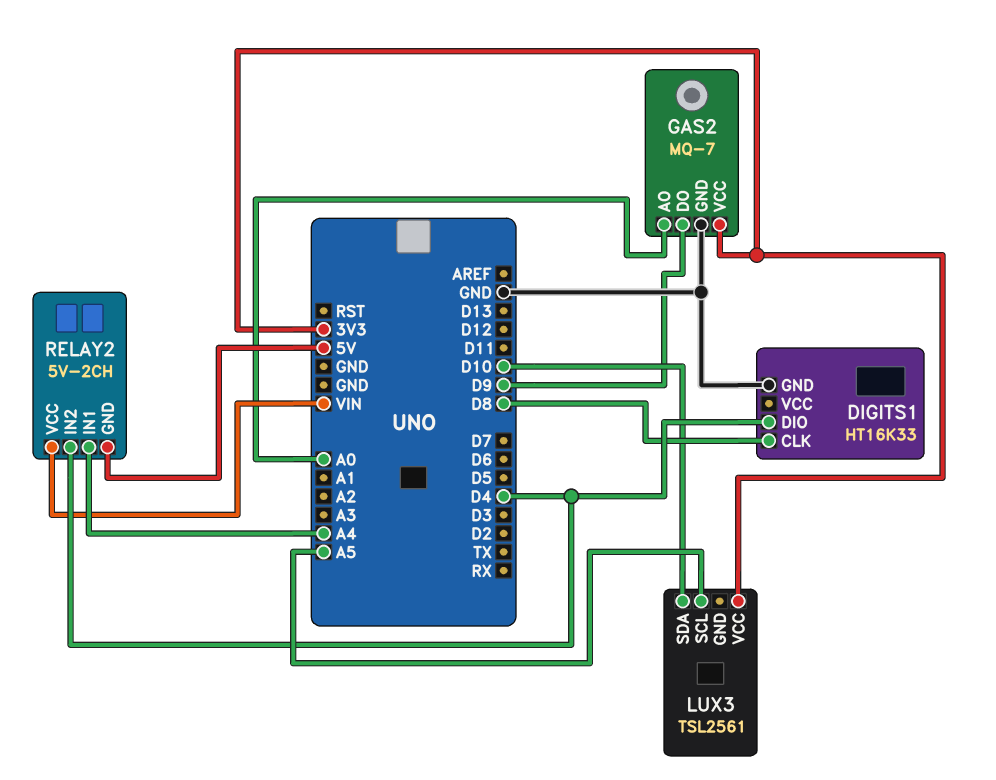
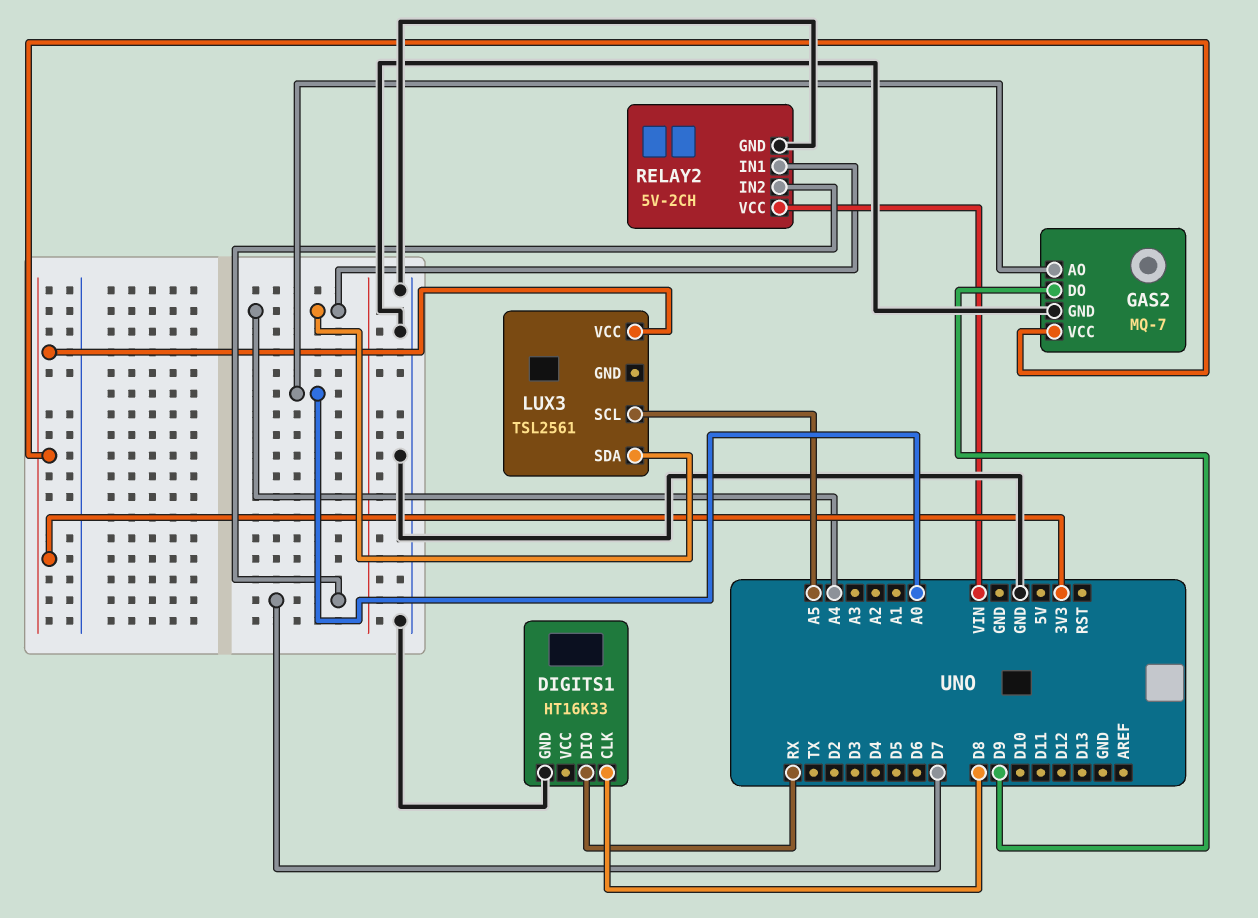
DIGITS1 pin DIO: D4 -> RX
LUX3 pin SDA: D10 -> A4
RELAY2 pin GND: 5V -> GND
RELAY2 pin IN2: D4 -> D7

